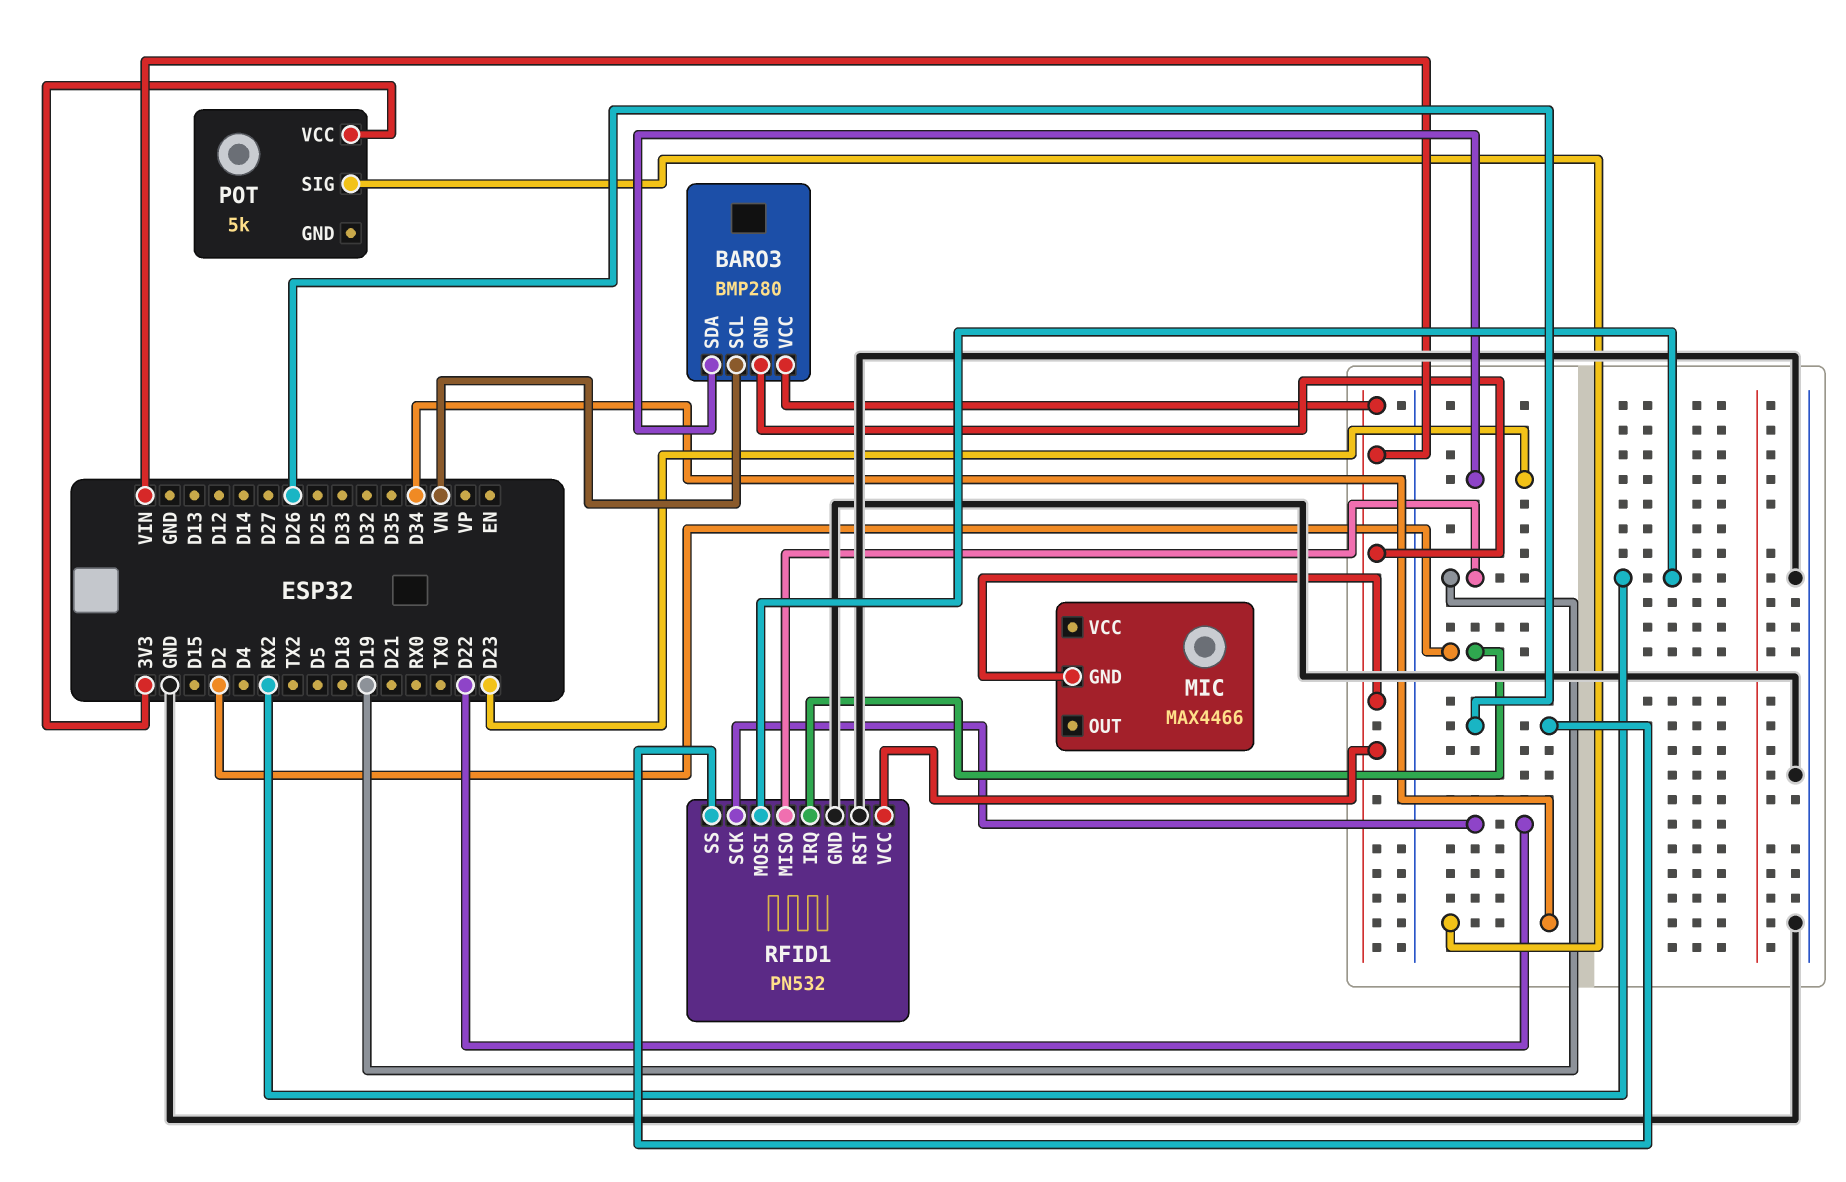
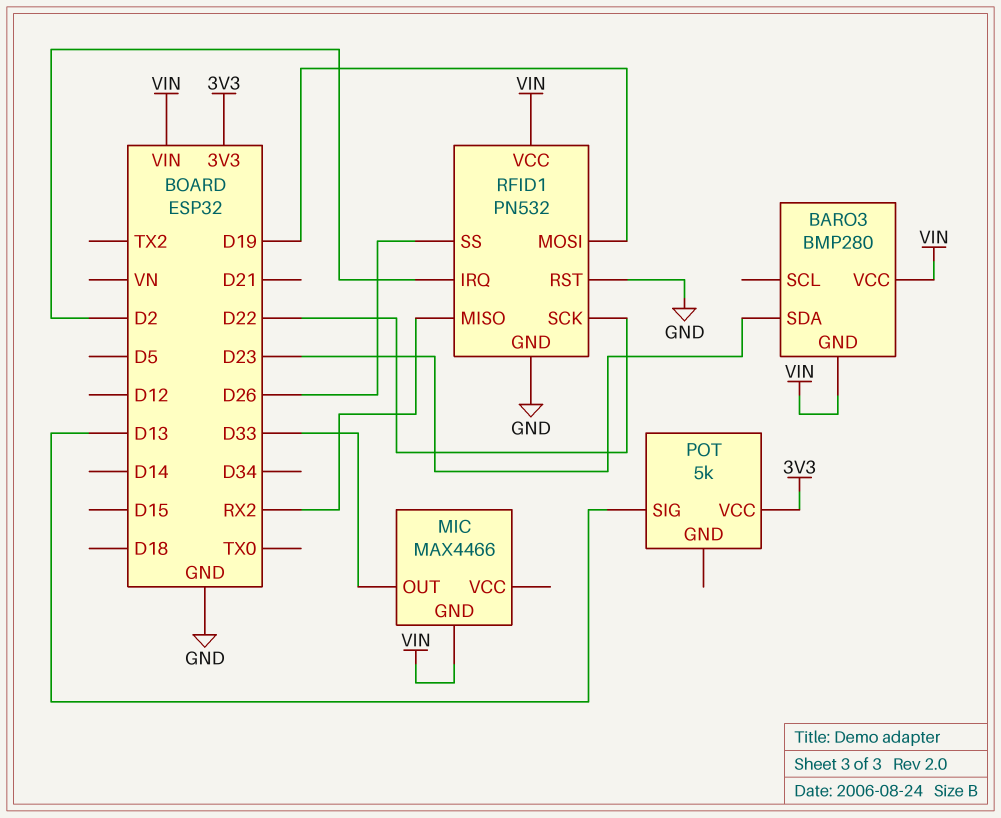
BARO3 pin SCL: VN -> none
MIC pin OUT: none -> D33
POT pin SIG: D34 -> D13
RFID1 pin MISO: D19 -> RX2
RFID1 pin MOSI: RX2 -> D19

